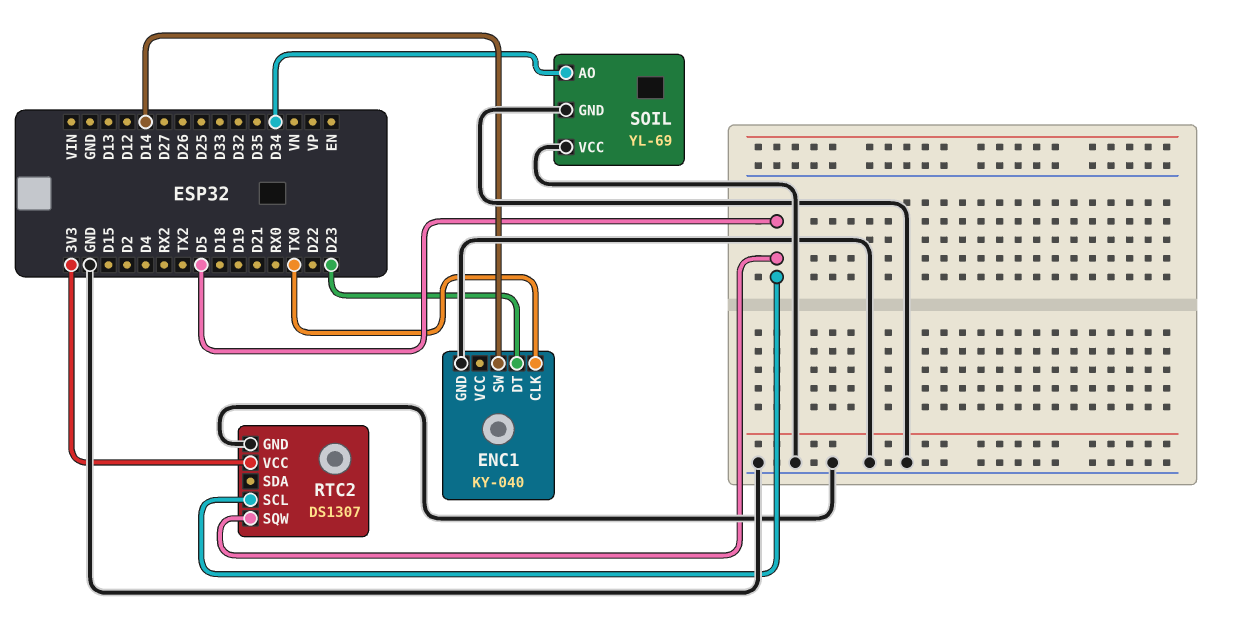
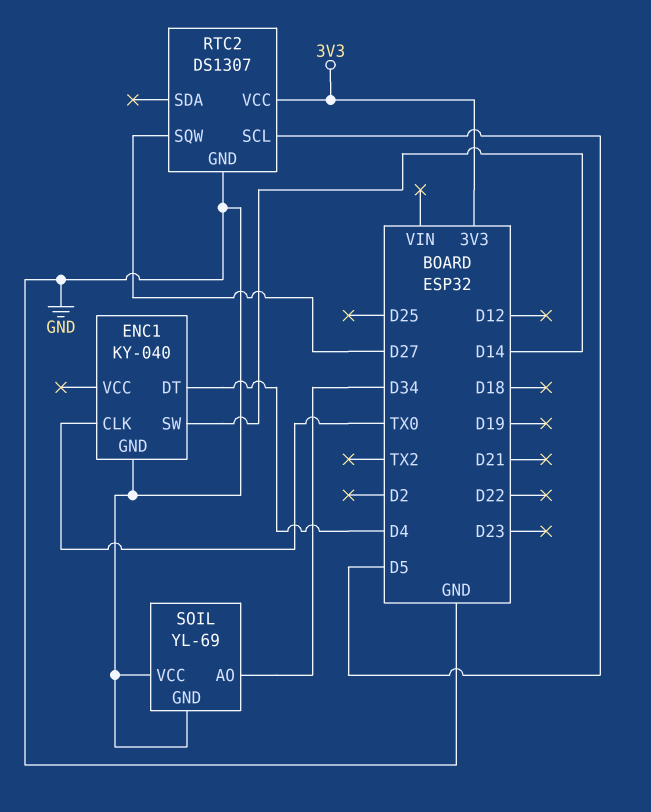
ENC1 pin DT: D23 -> D4
RTC2 pin SQW: D5 -> D27

